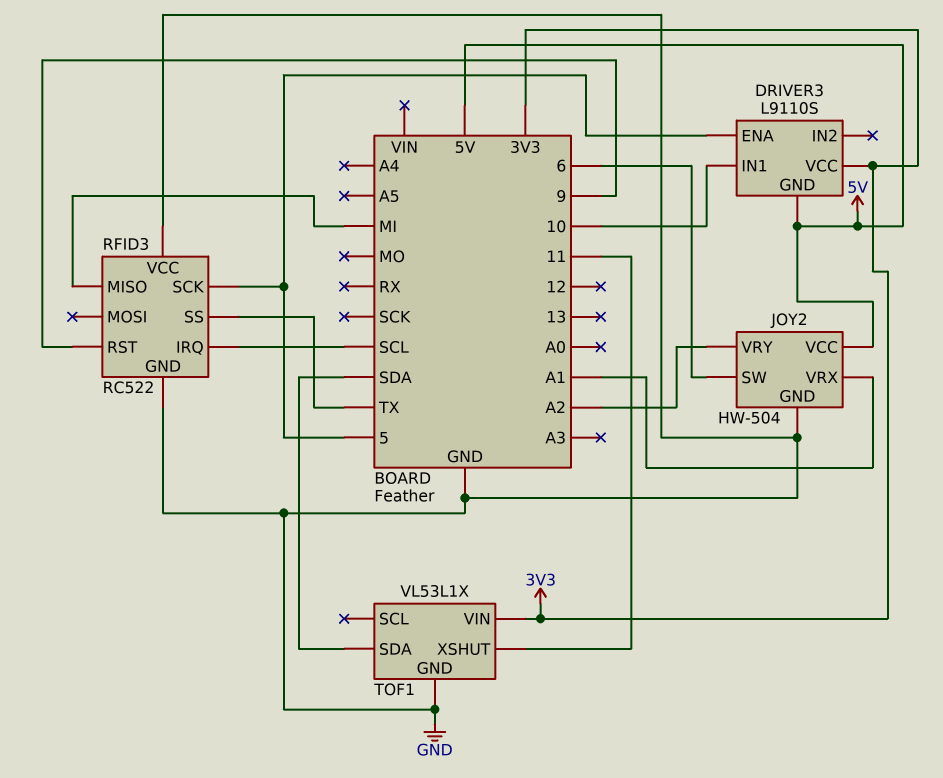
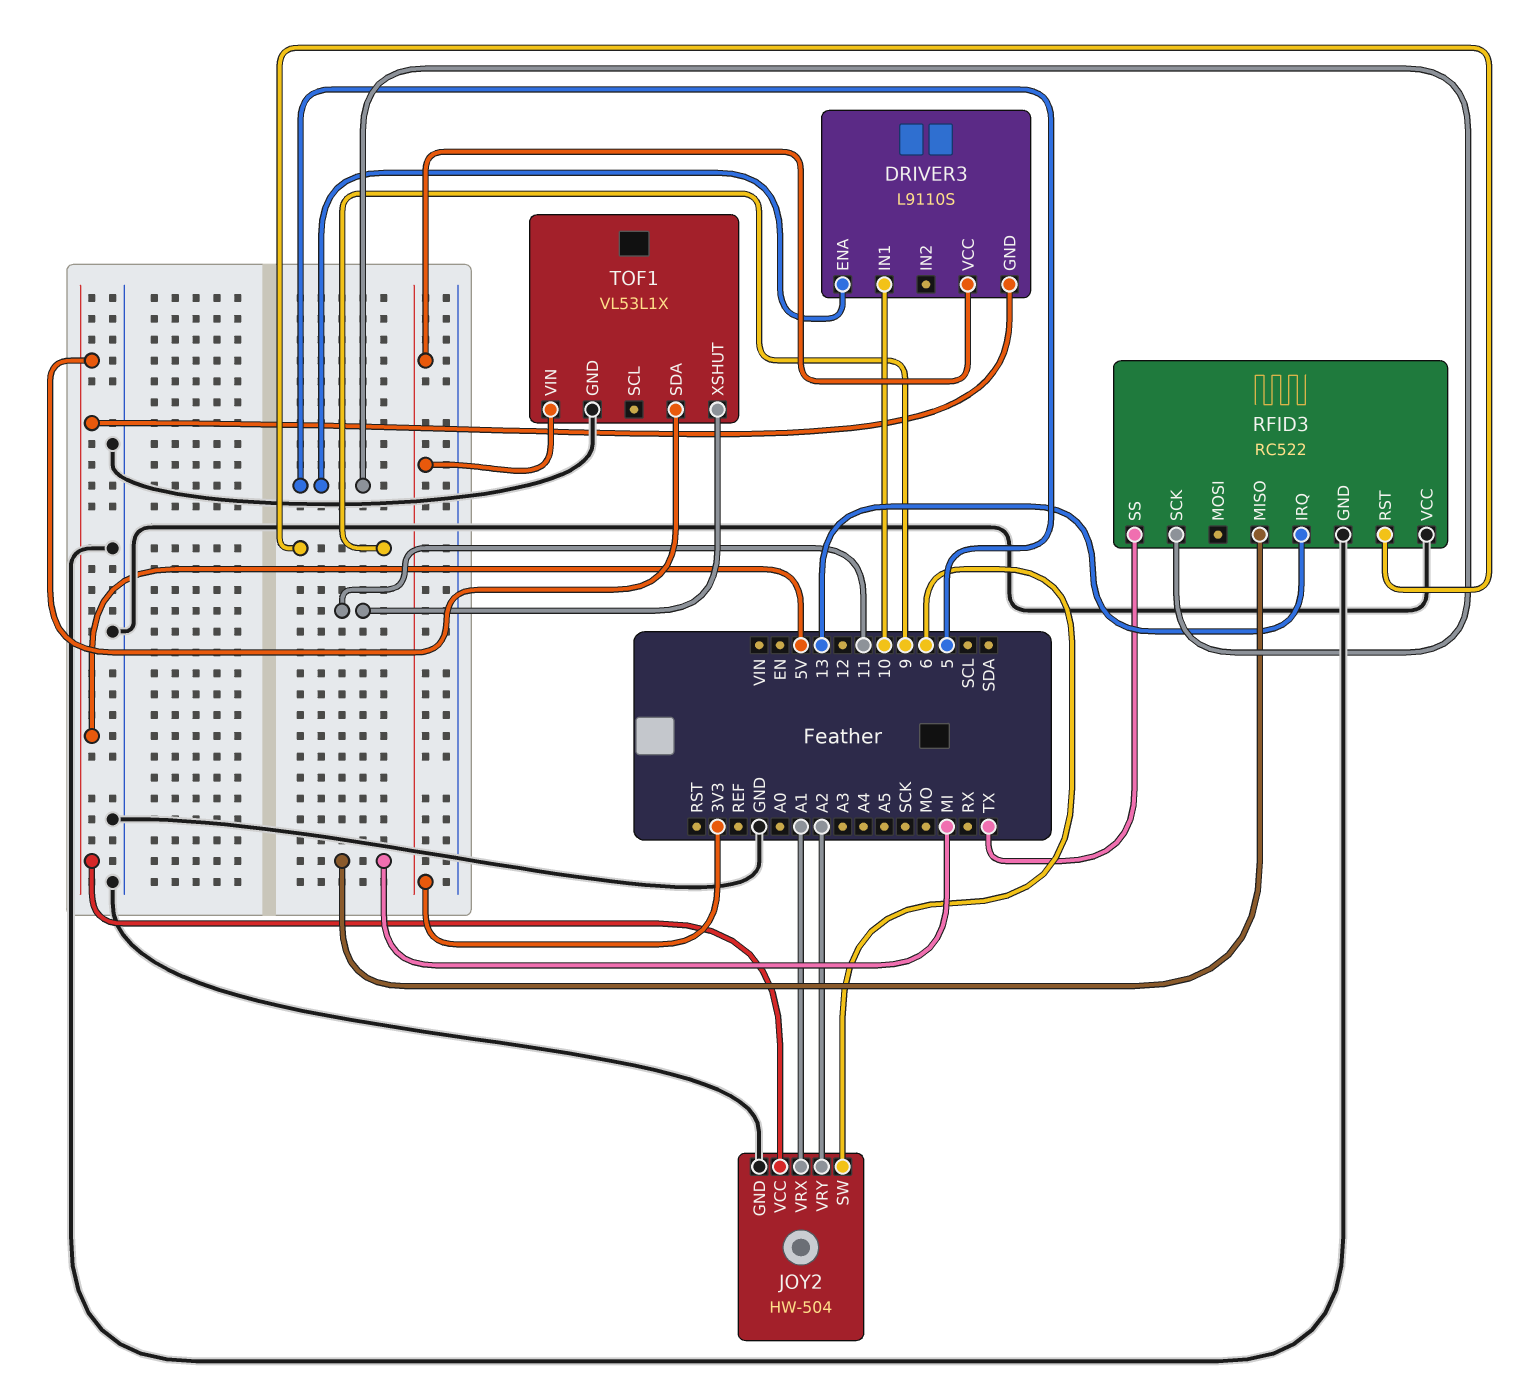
RFID3 pin IRQ: SCL -> 13
TOF1 pin SDA: SDA -> 5V

